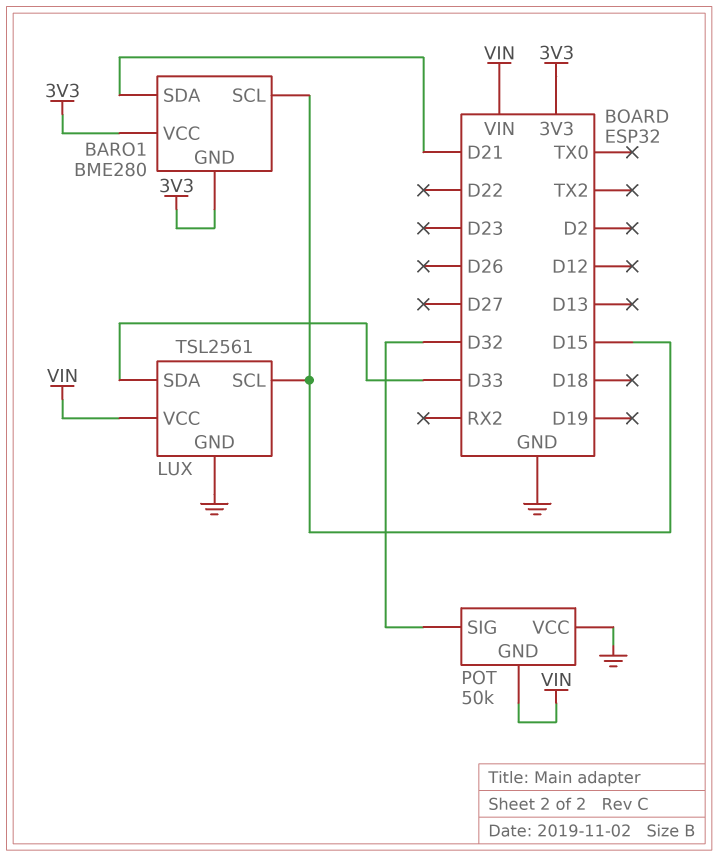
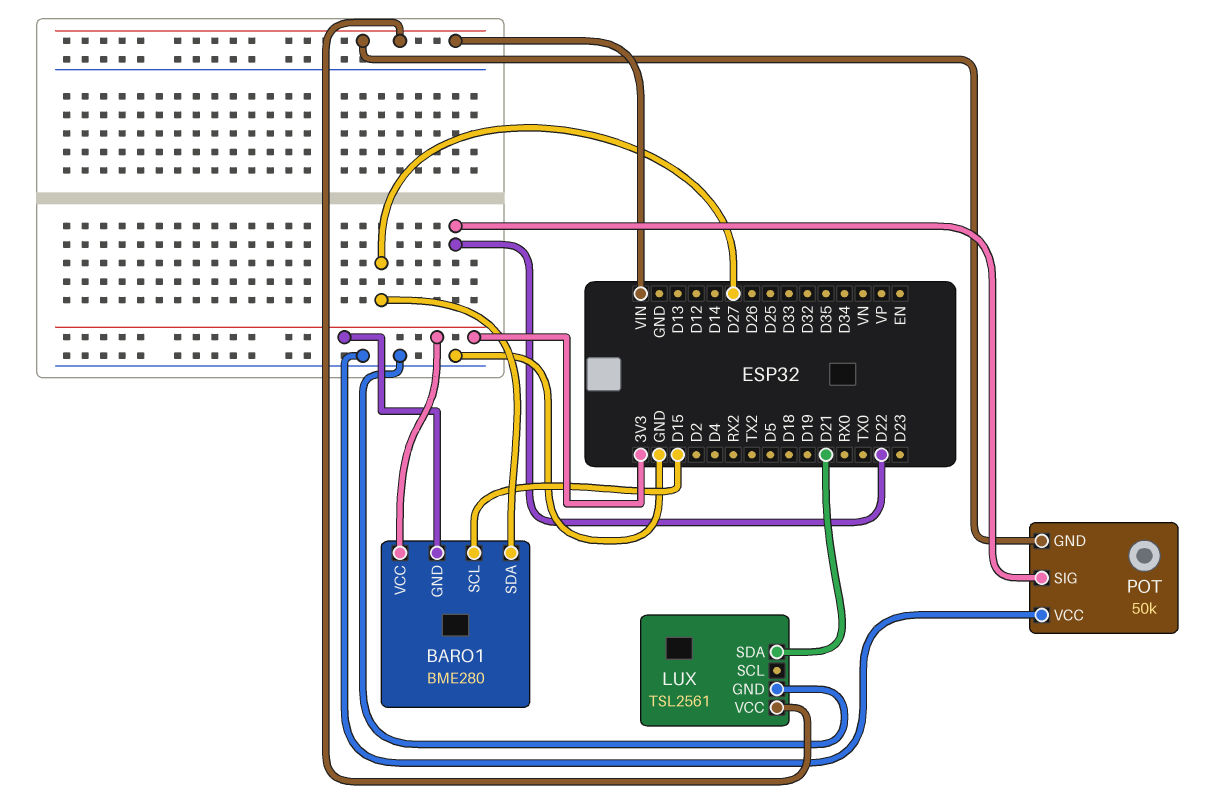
BARO1 pin SDA: D21 -> D27
LUX pin SCL: D15 -> none
LUX pin SDA: D33 -> D21
POT pin SIG: D32 -> D22

